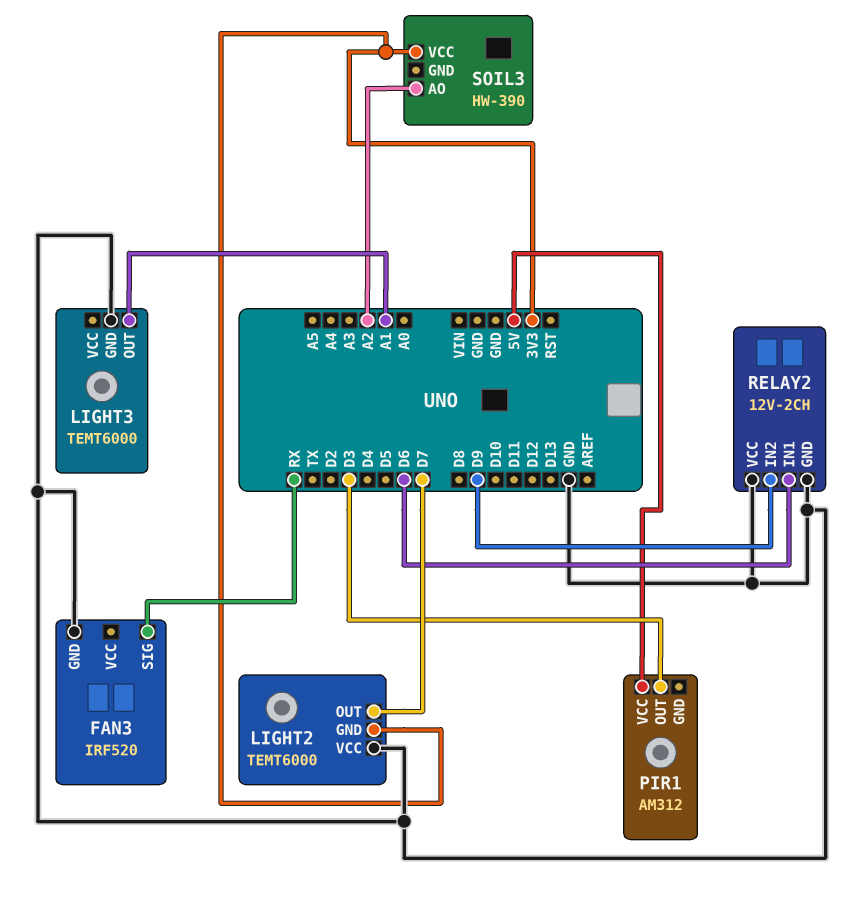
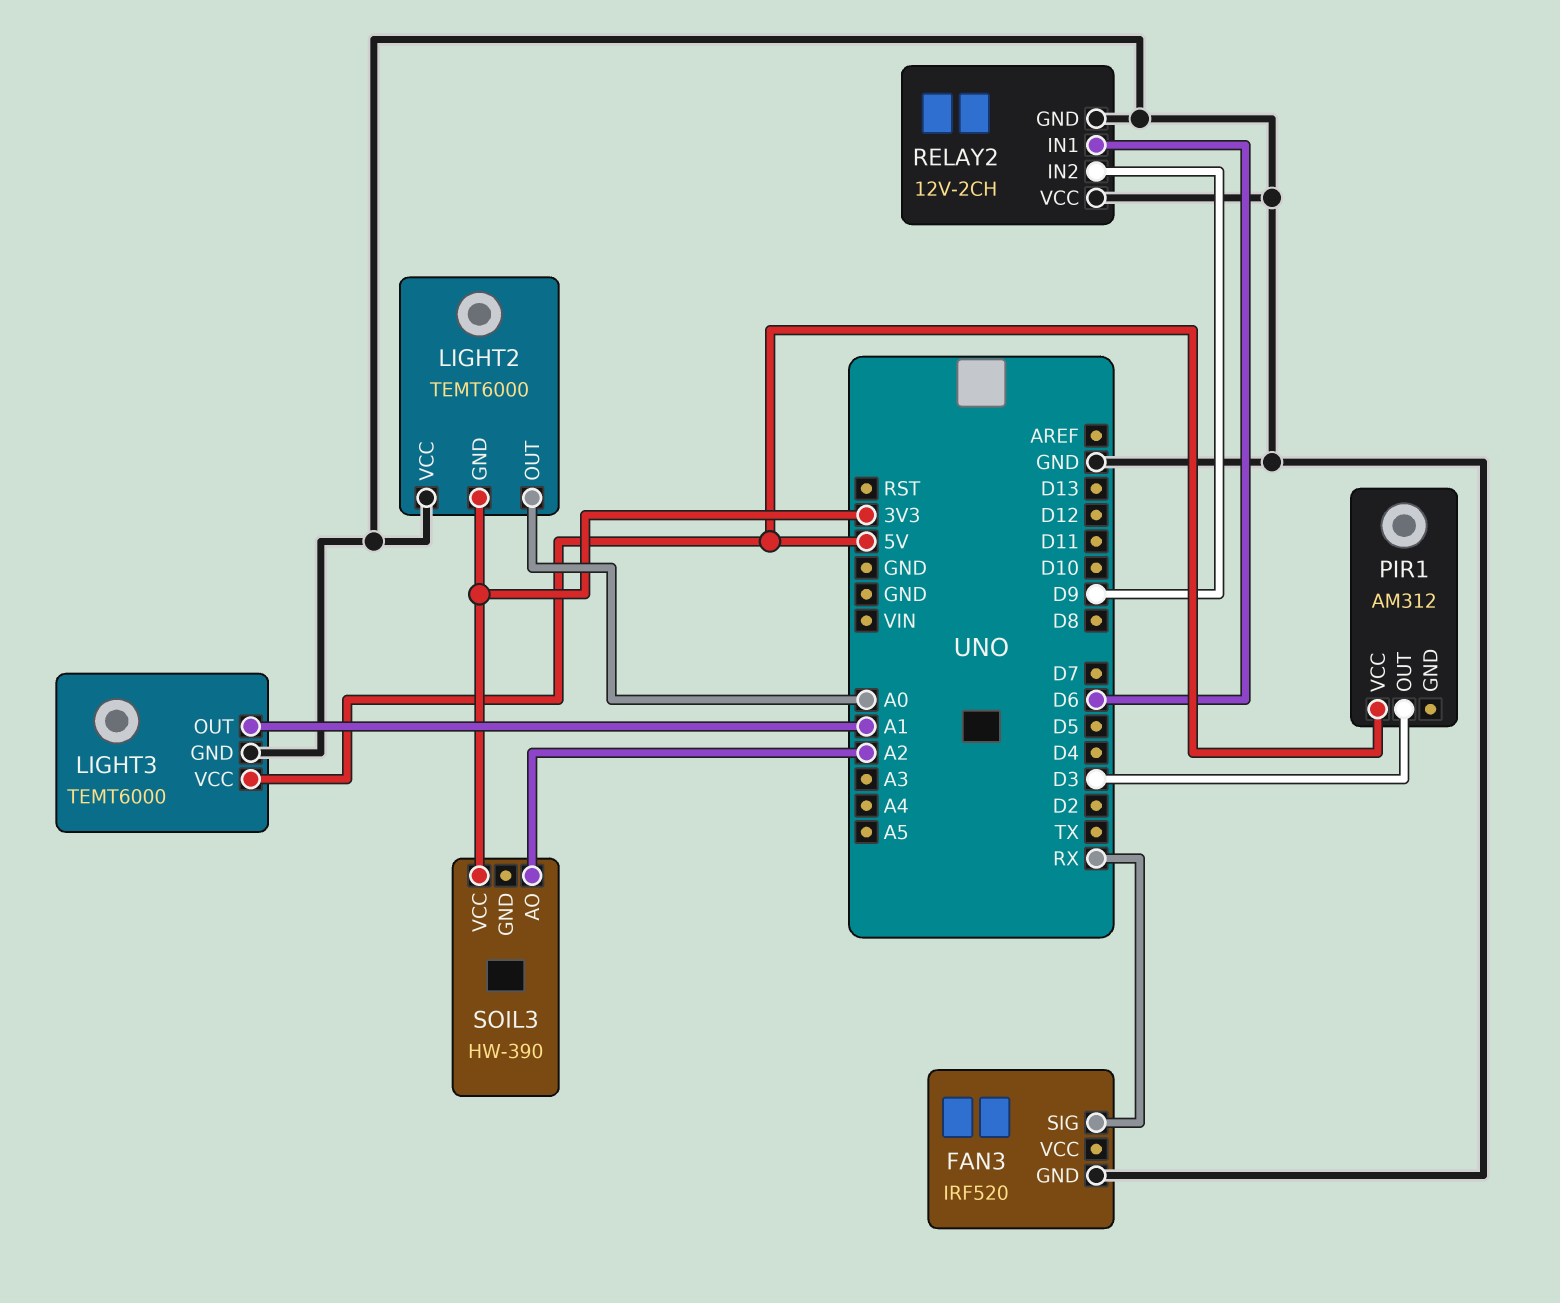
LIGHT2 pin OUT: D7 -> A0
LIGHT3 pin VCC: none -> 5V

